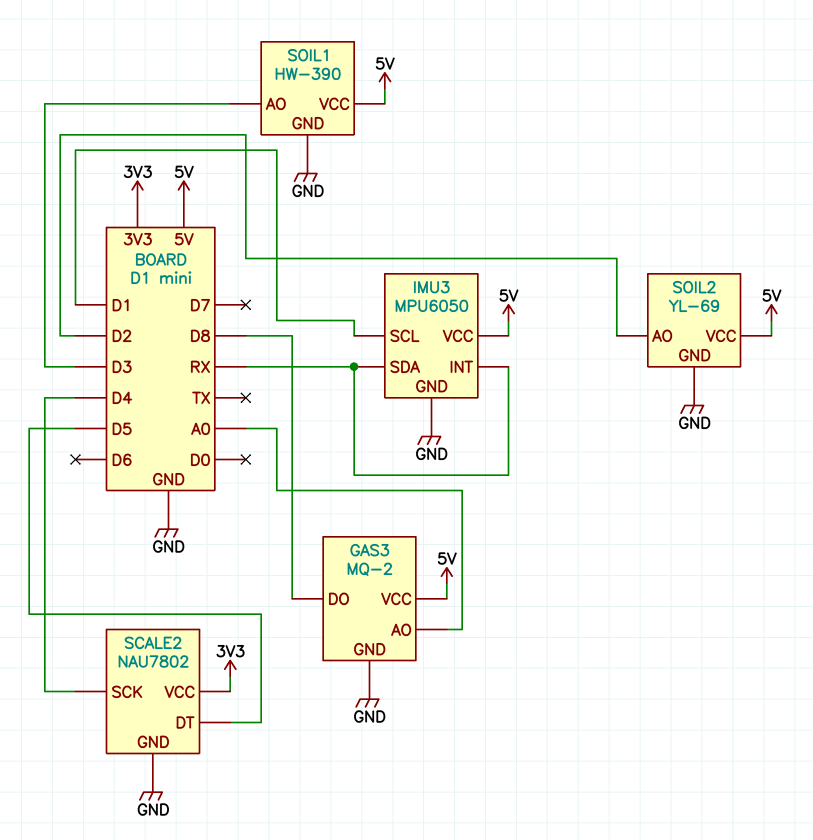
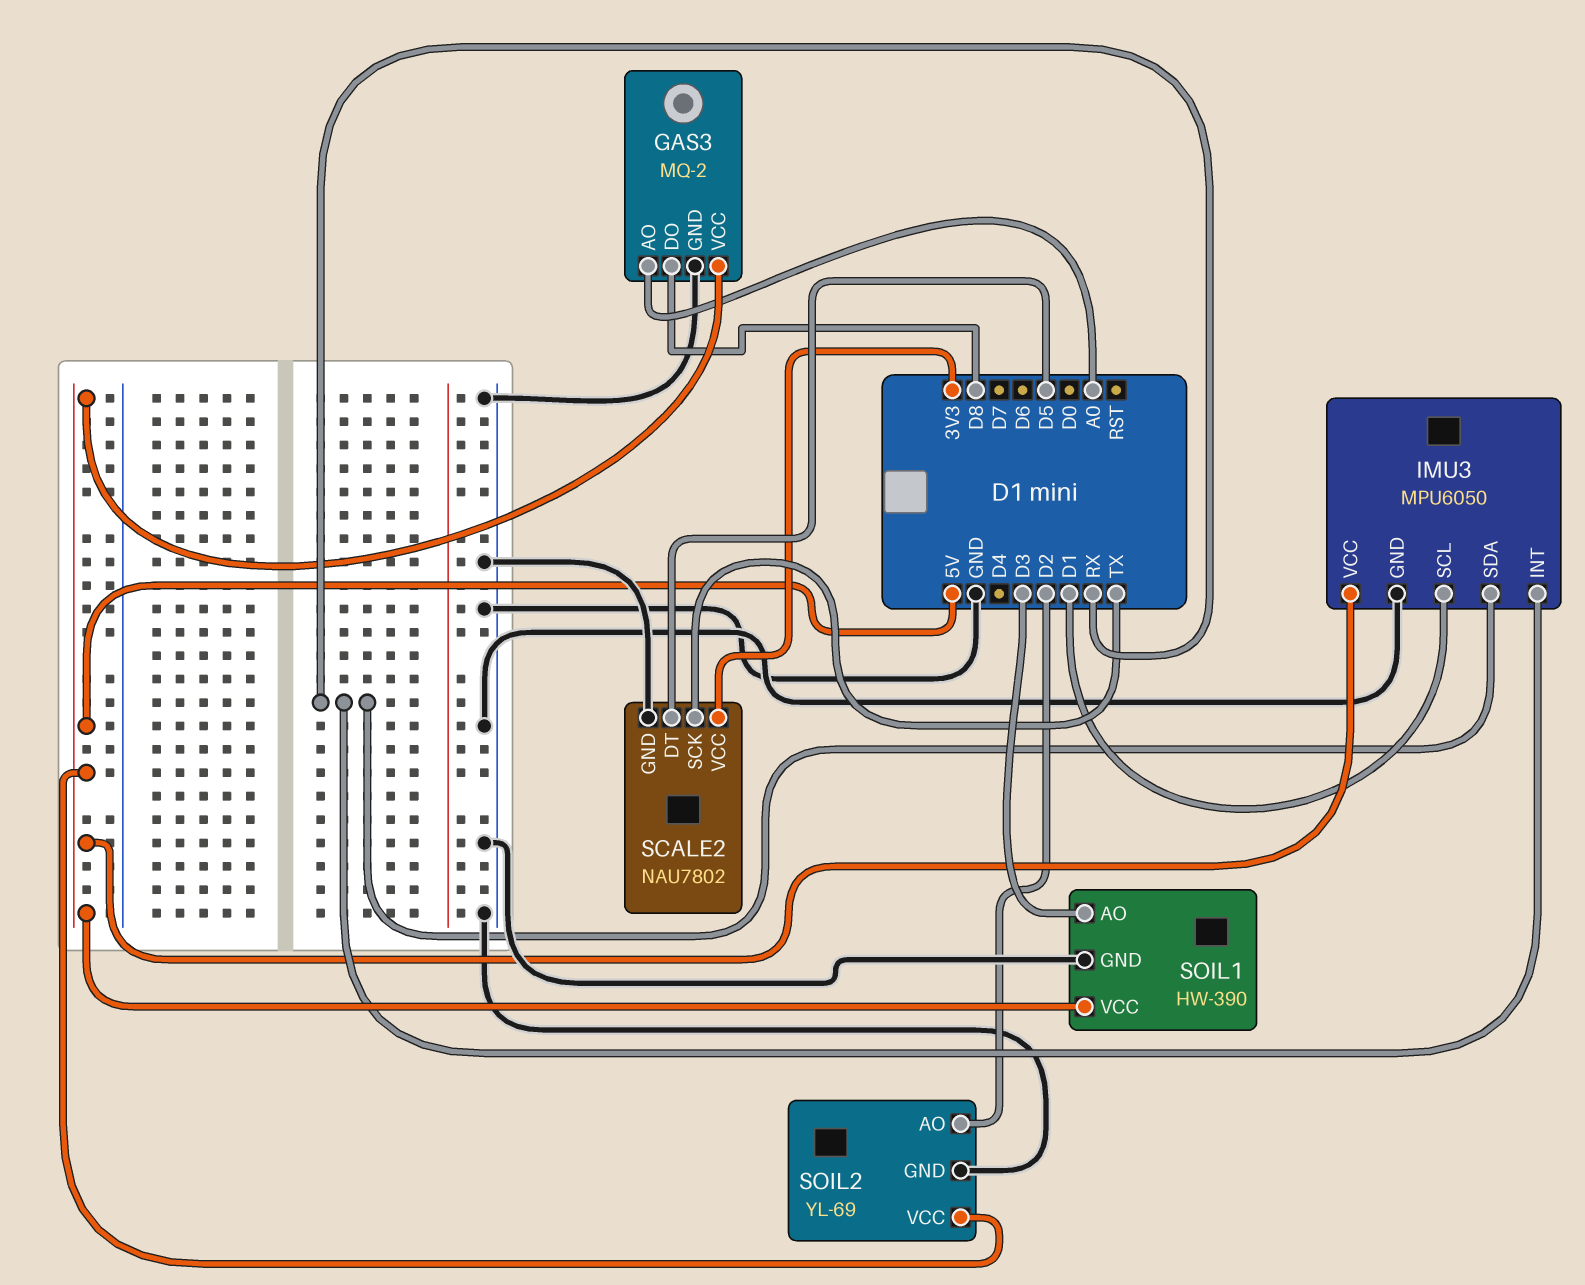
SCALE2 pin SCK: D4 -> TX

